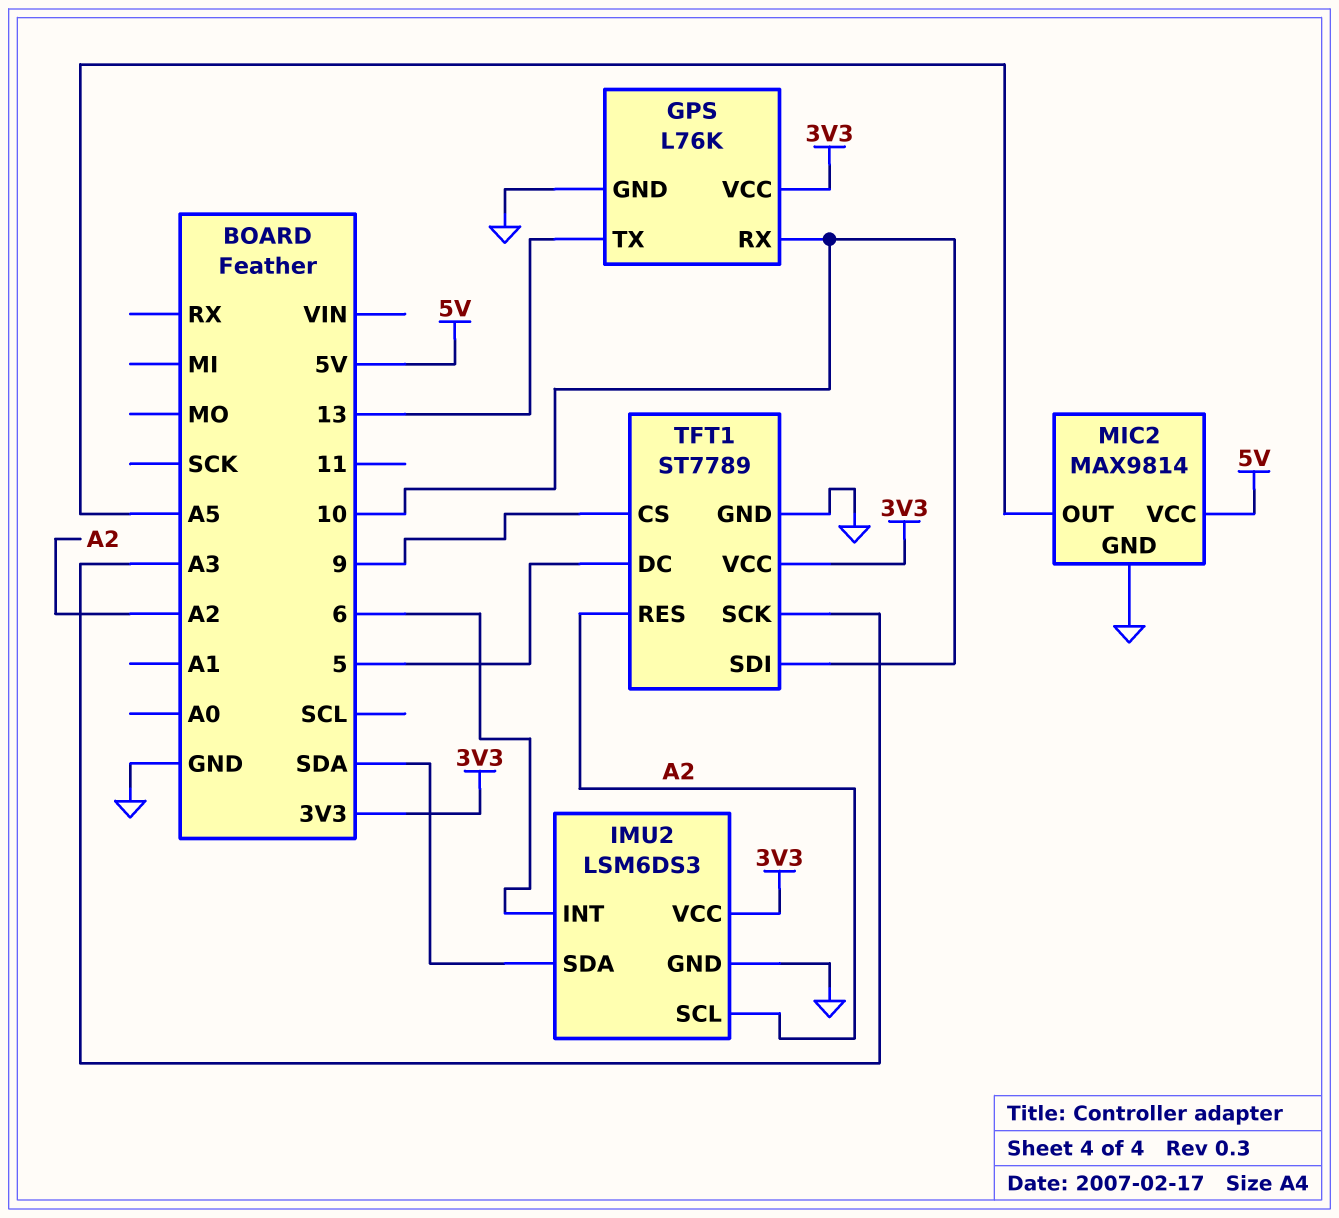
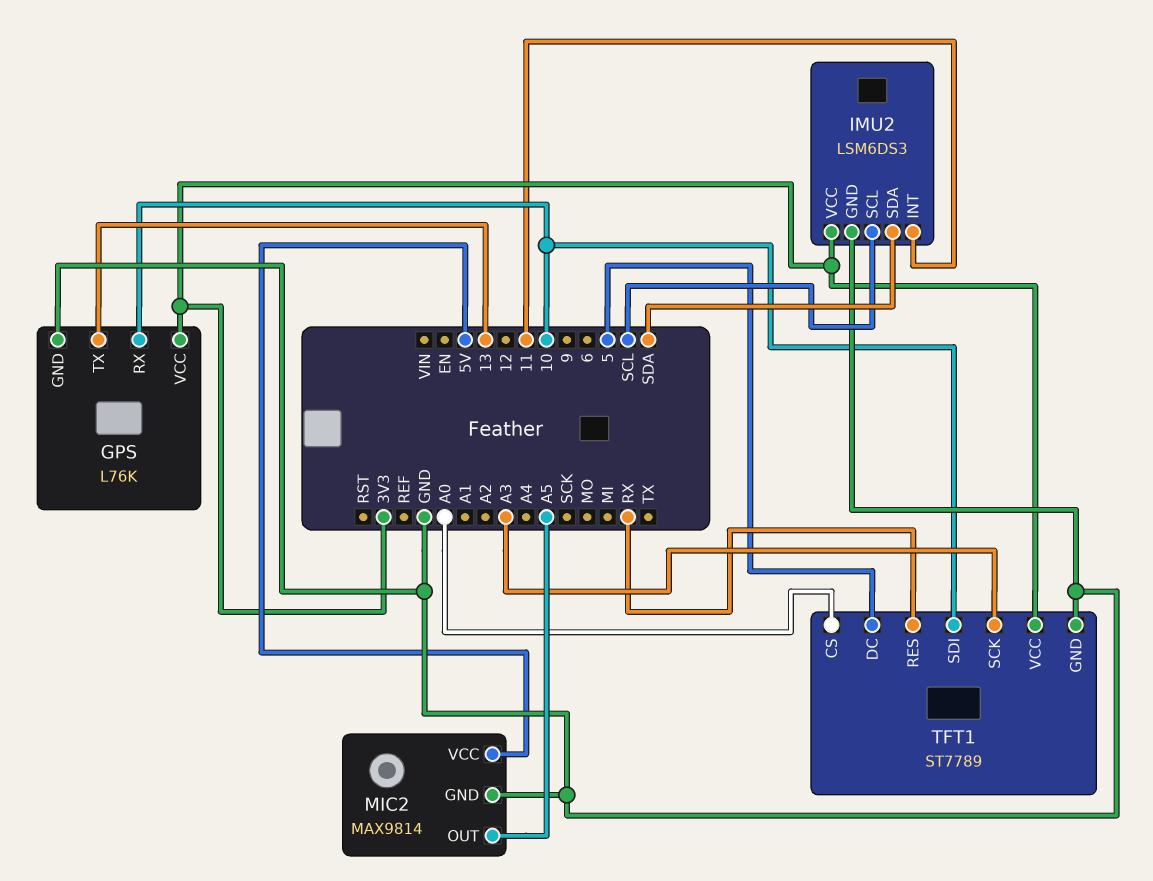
IMU2 pin INT: 6 -> 11
IMU2 pin SCL: A2 -> SCL
TFT1 pin CS: 9 -> A0
TFT1 pin RES: A2 -> RX

